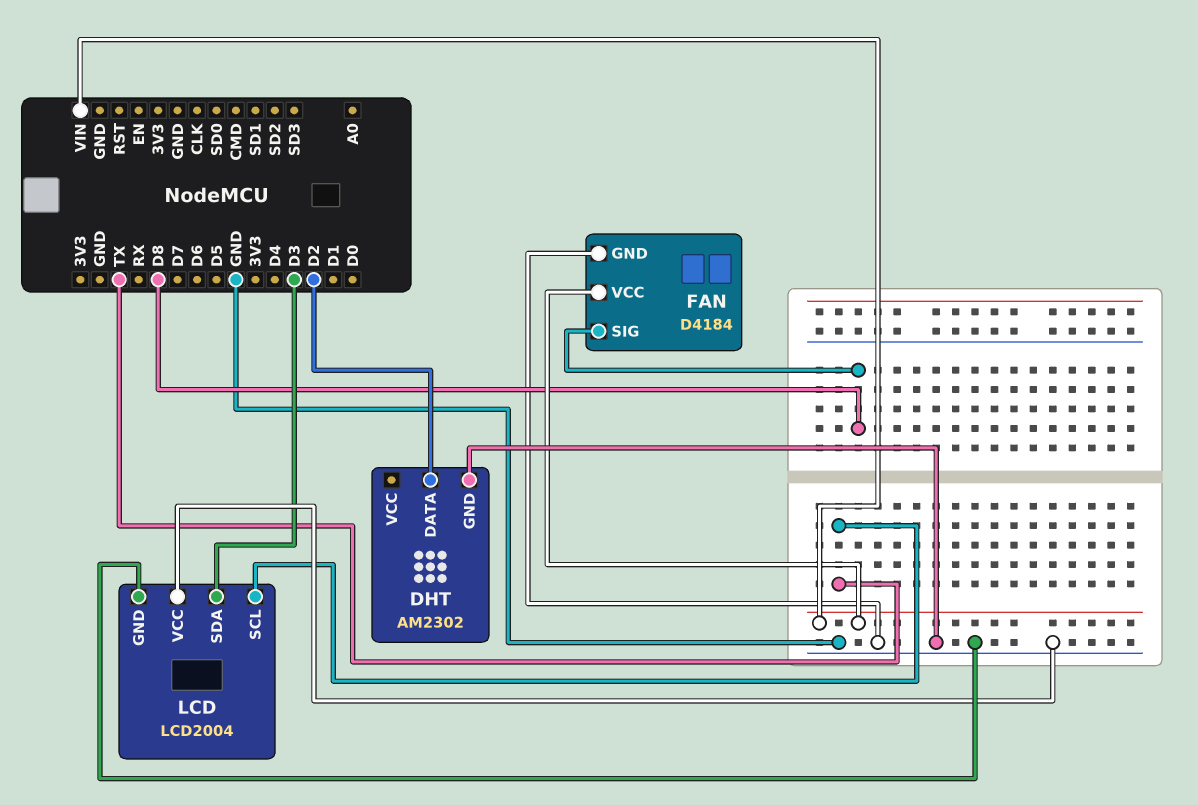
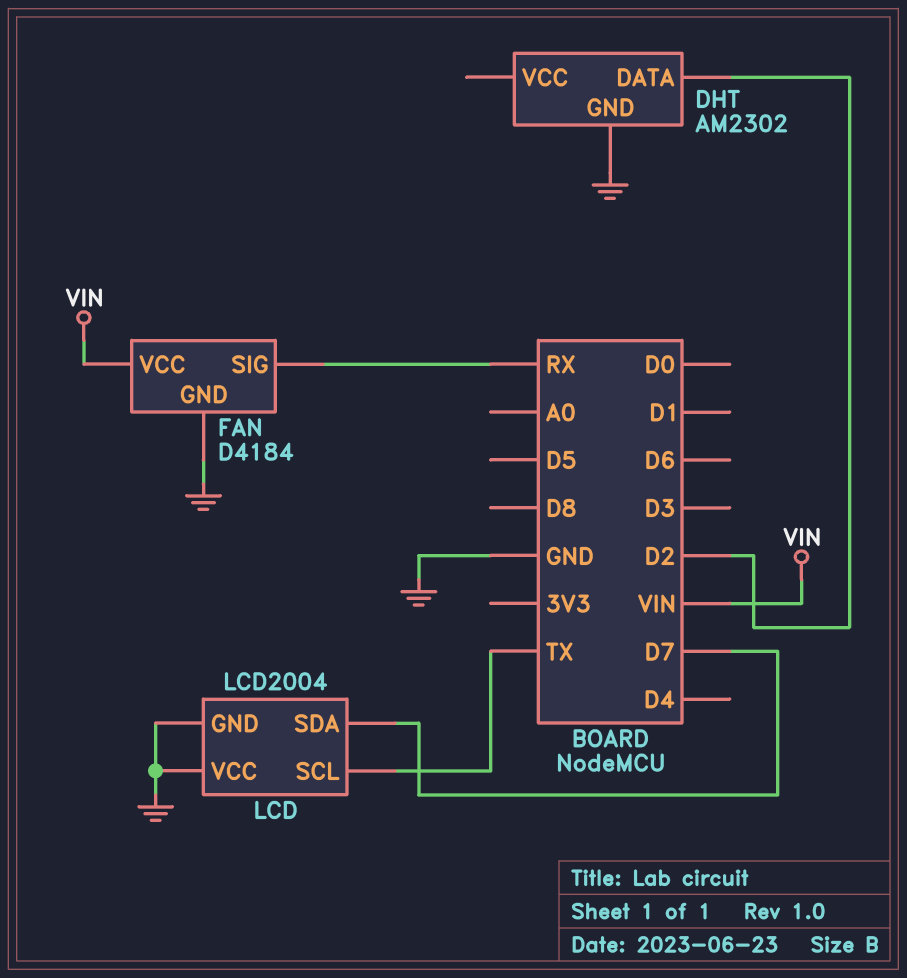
FAN pin SIG: D8 -> RX
LCD pin SDA: D3 -> D7

